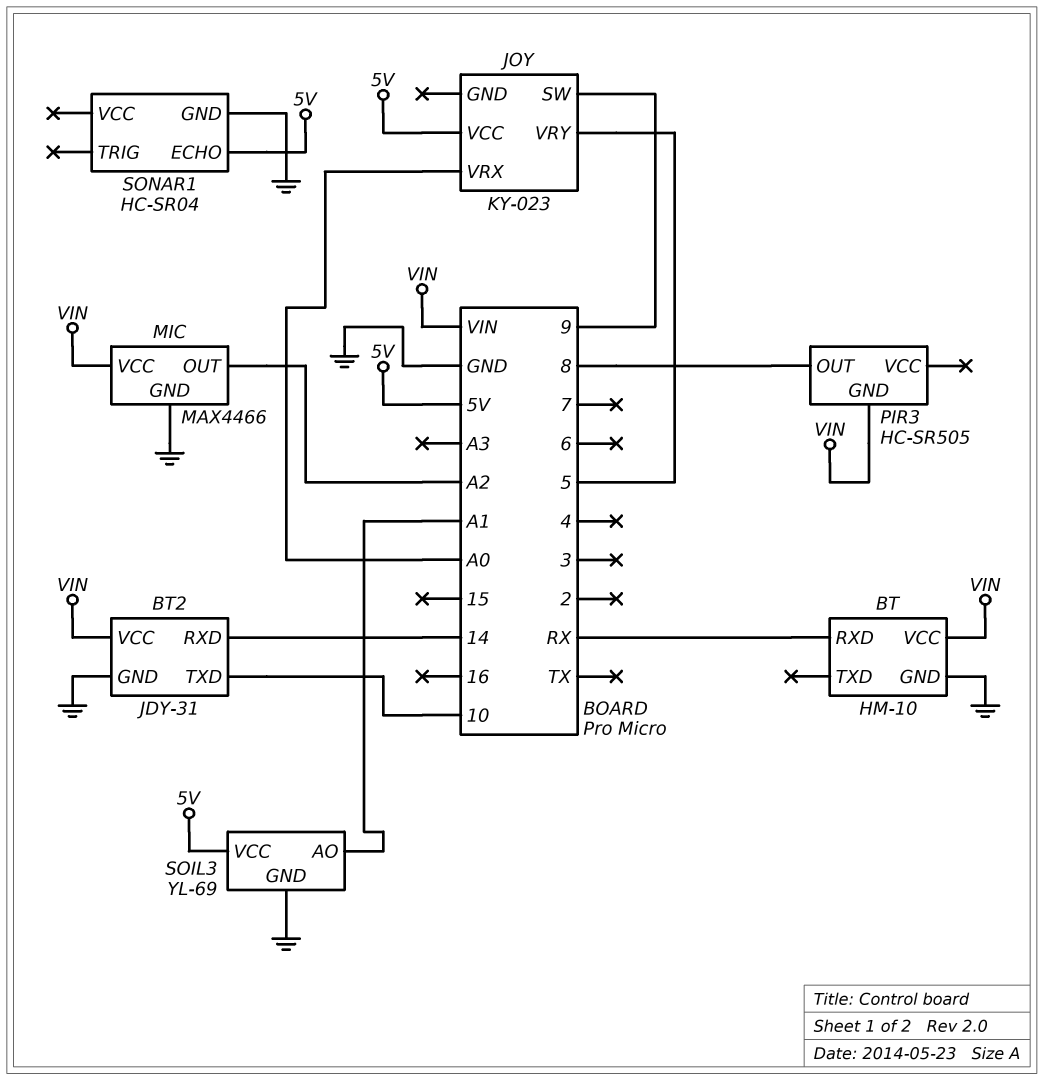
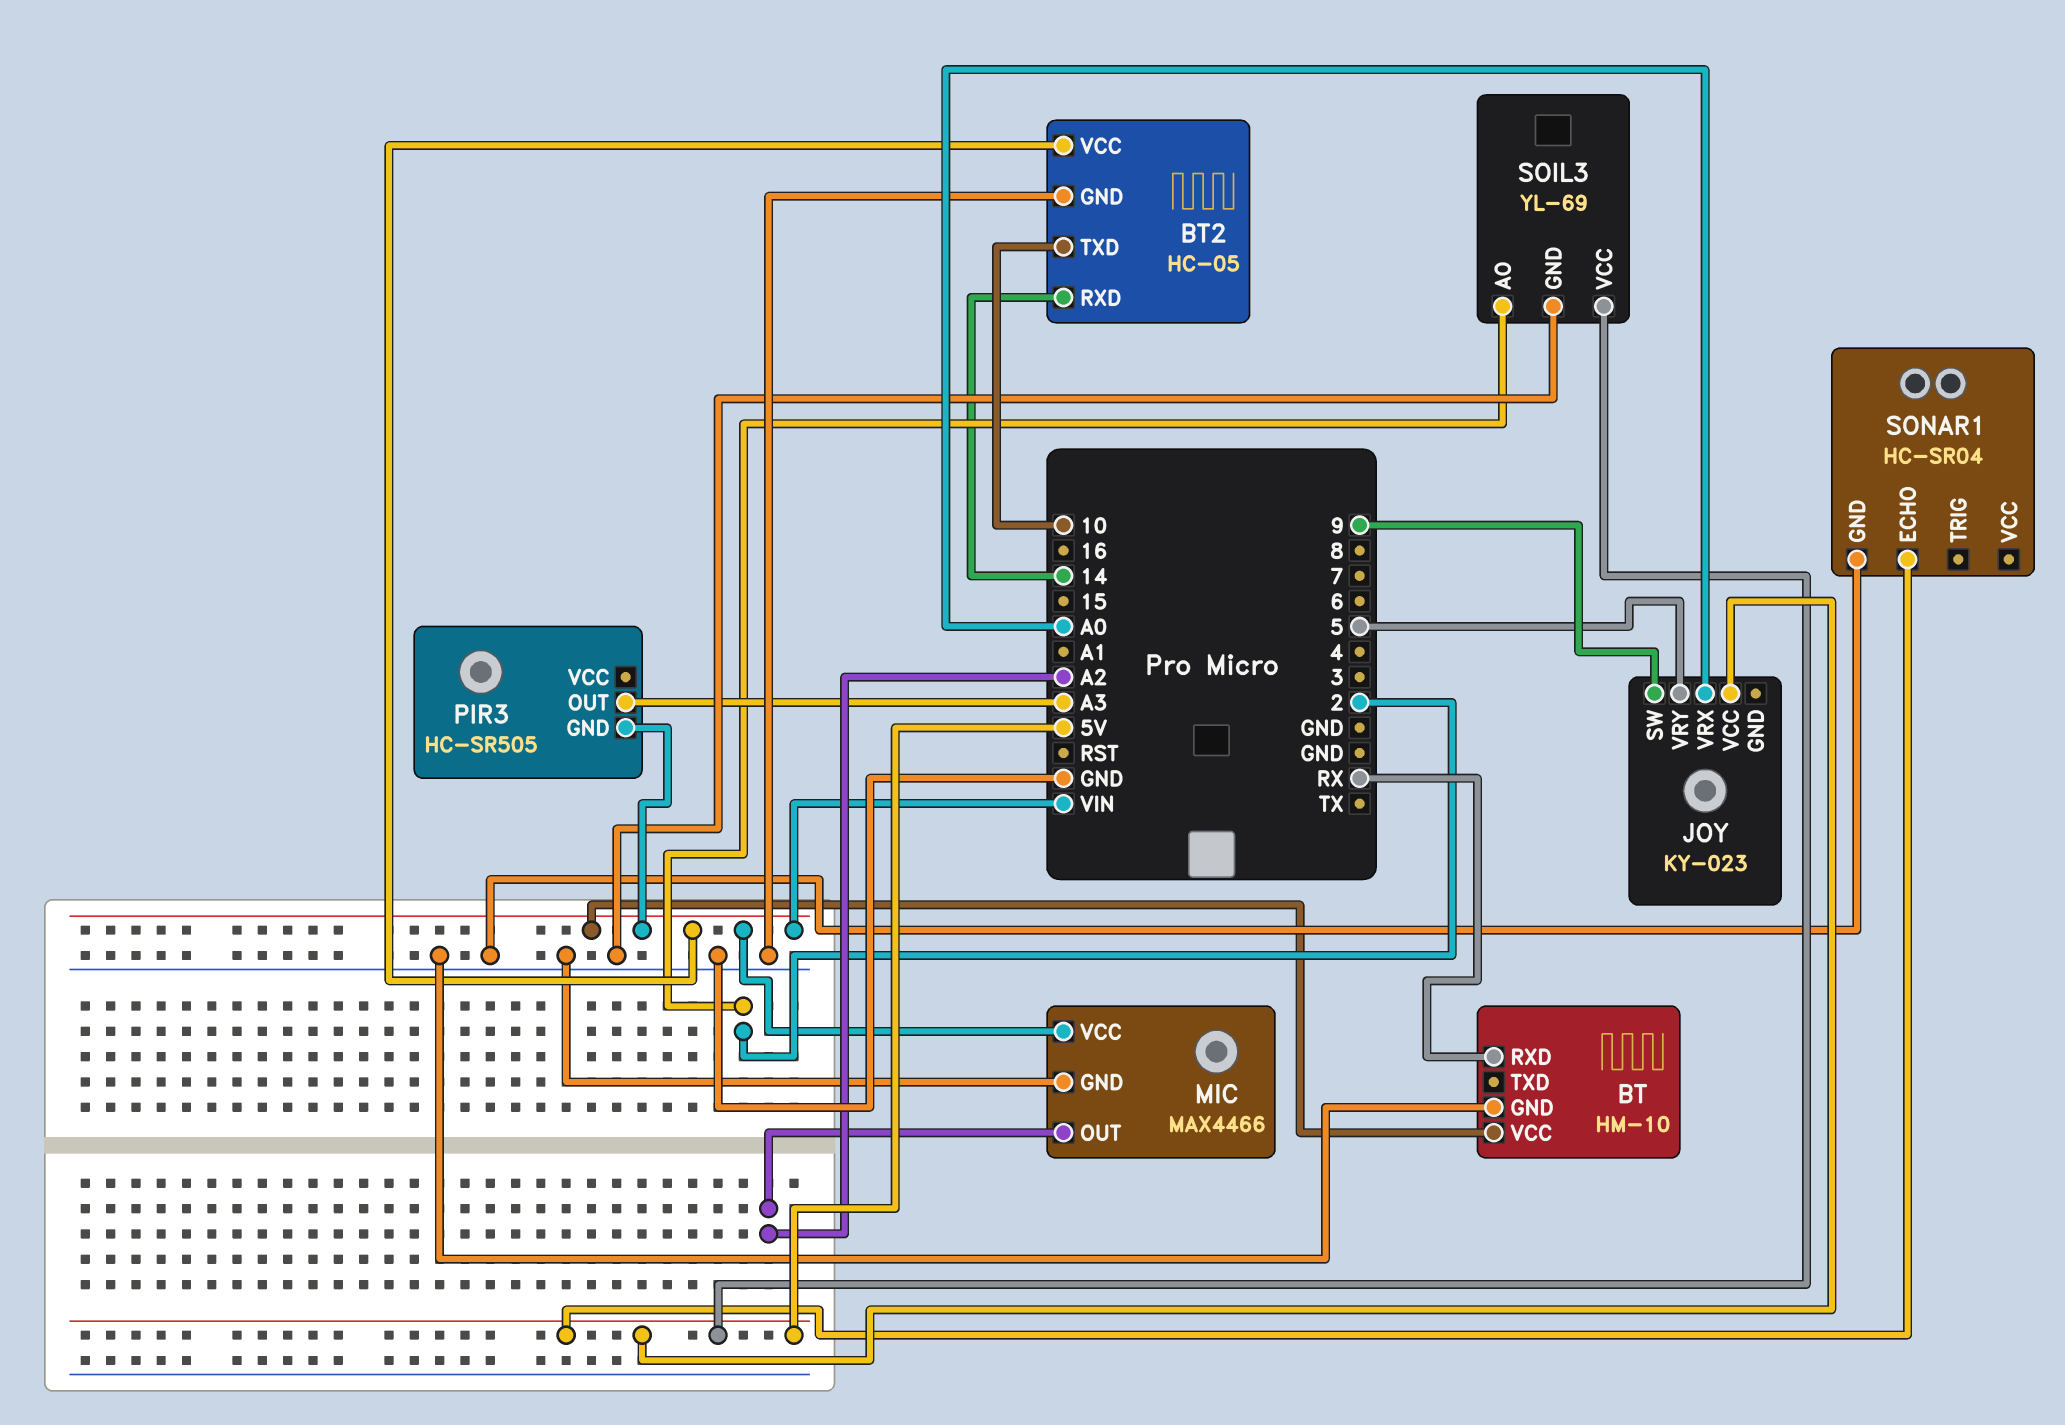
BT2: JDY-31 -> HC-05
PIR3 pin OUT: 8 -> A3
SOIL3 pin AO: A1 -> 2

